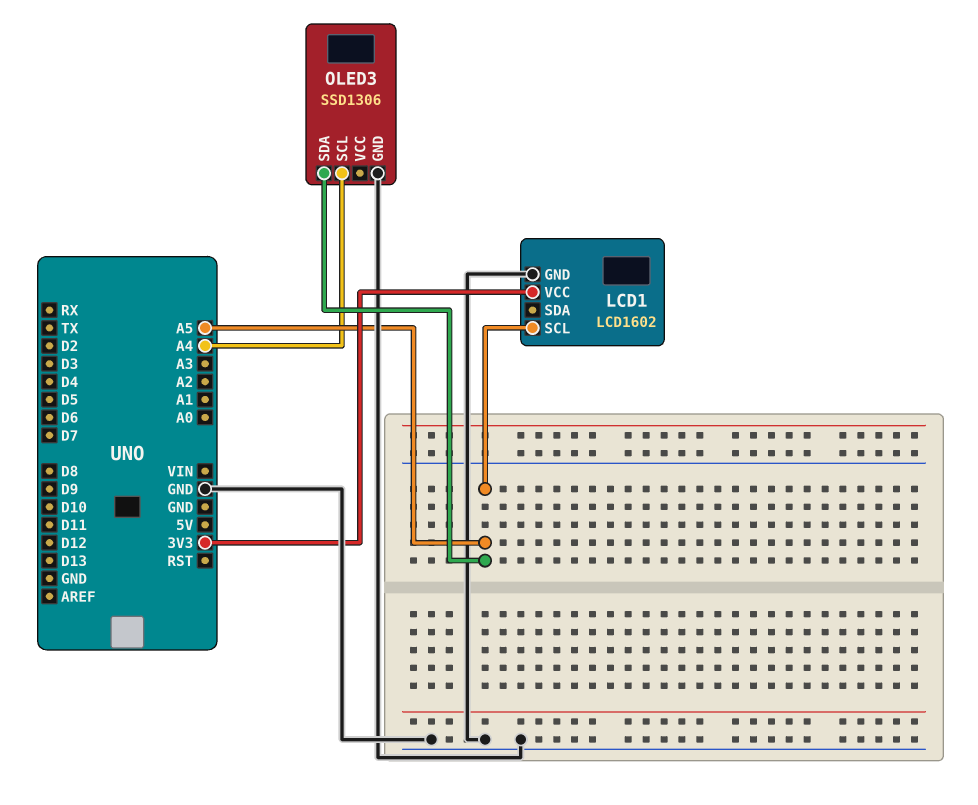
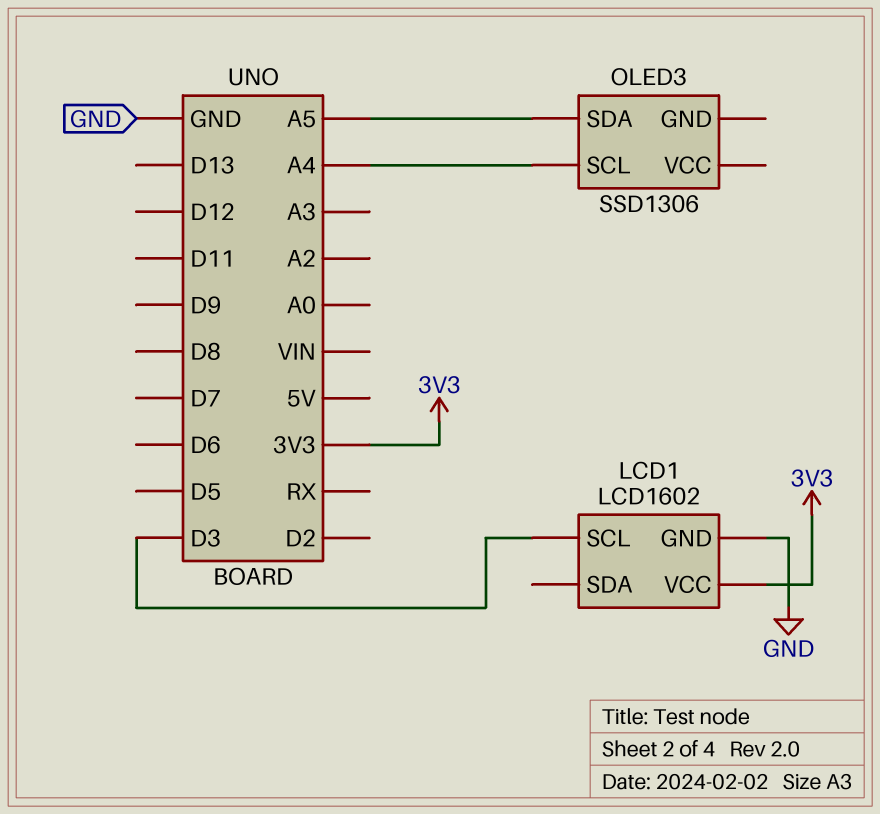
LCD1 pin SCL: A5 -> D3
OLED3 pin GND: GND -> none

